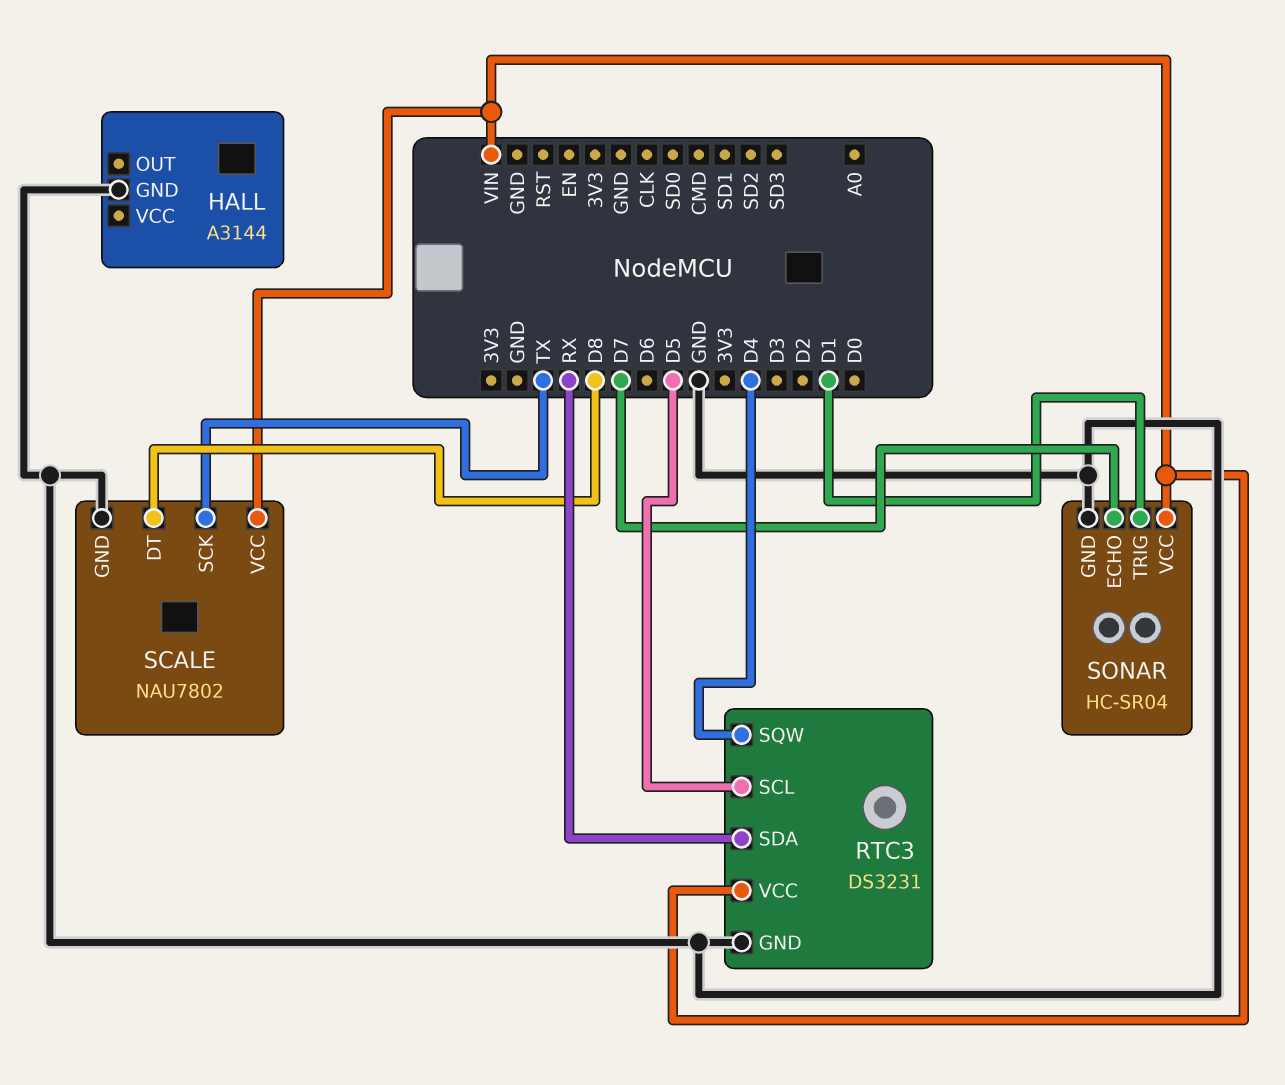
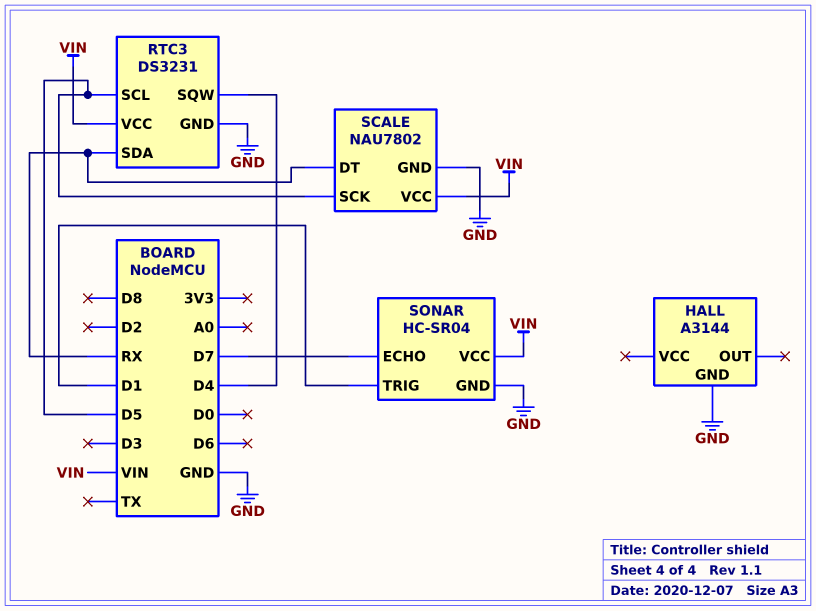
SCALE pin DT: D8 -> RX
SCALE pin SCK: TX -> D5

